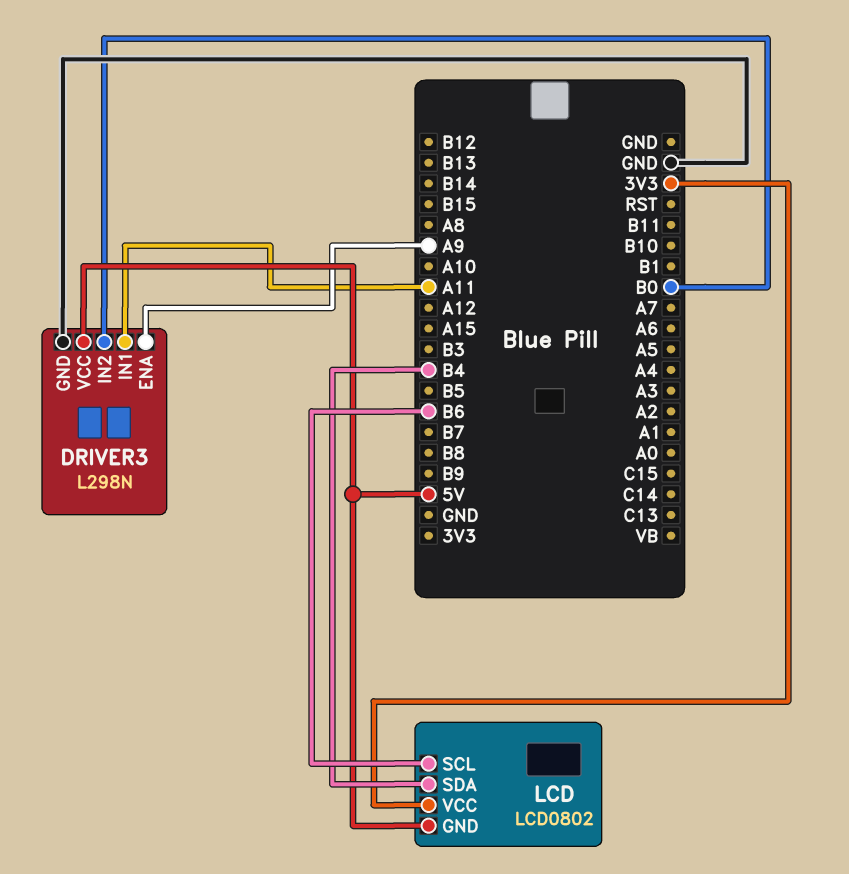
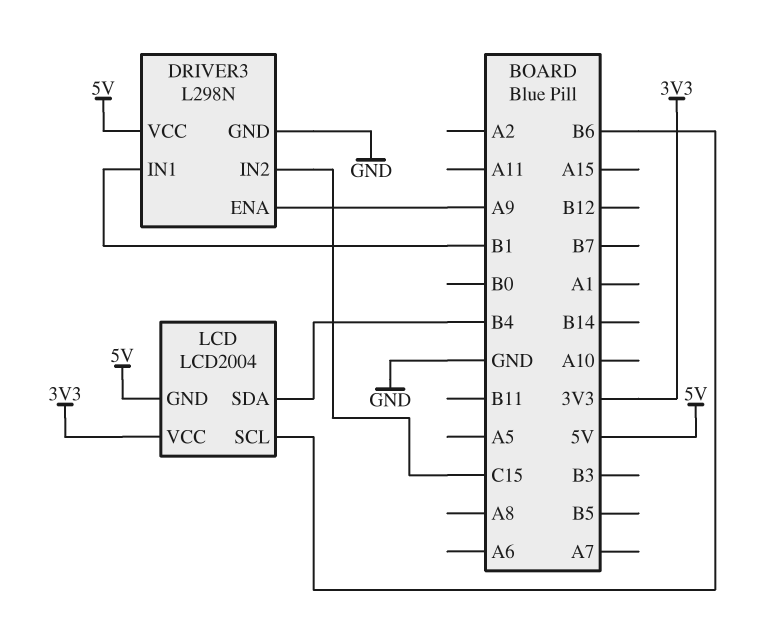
DRIVER3 pin IN1: A11 -> B1
DRIVER3 pin IN2: B0 -> C15
LCD: LCD0802 -> LCD2004

